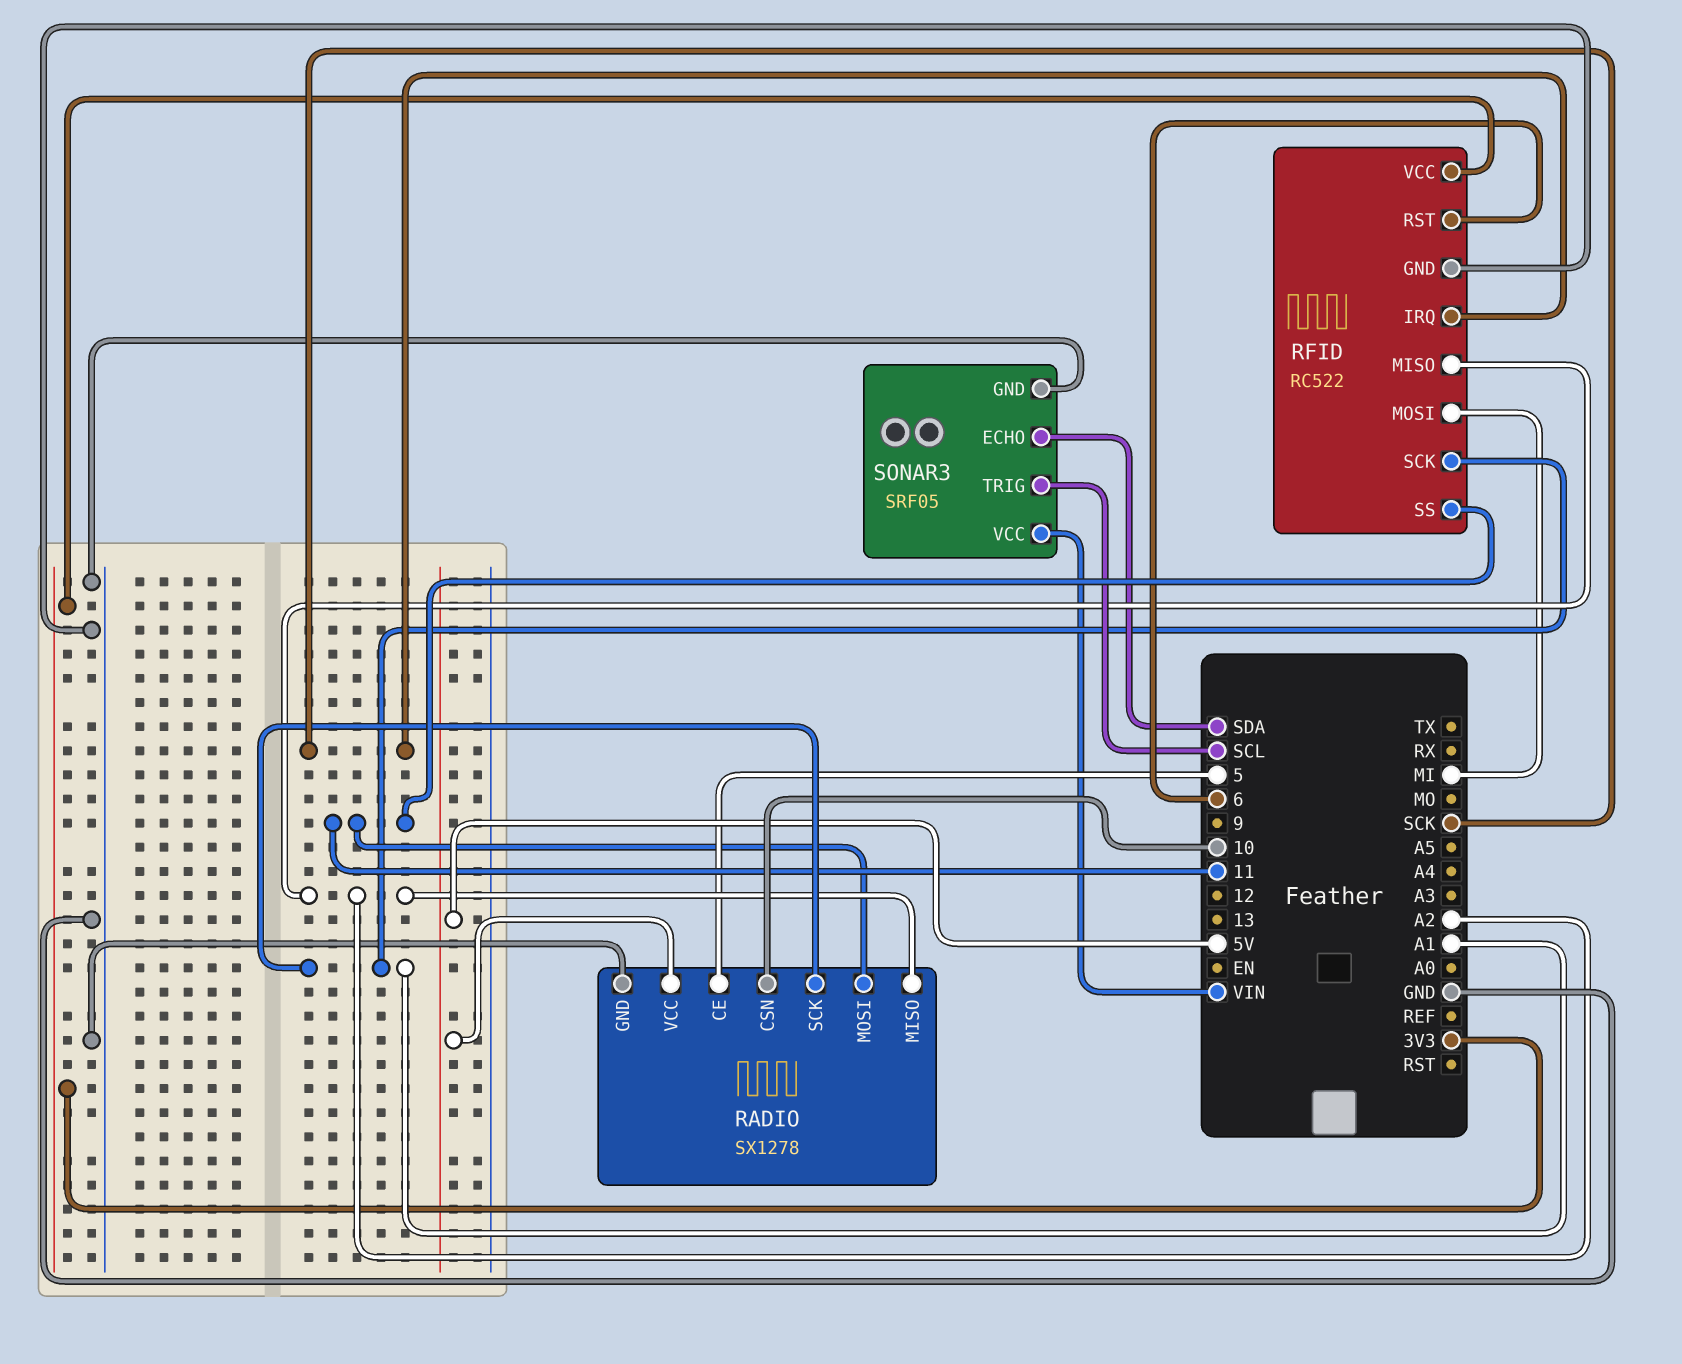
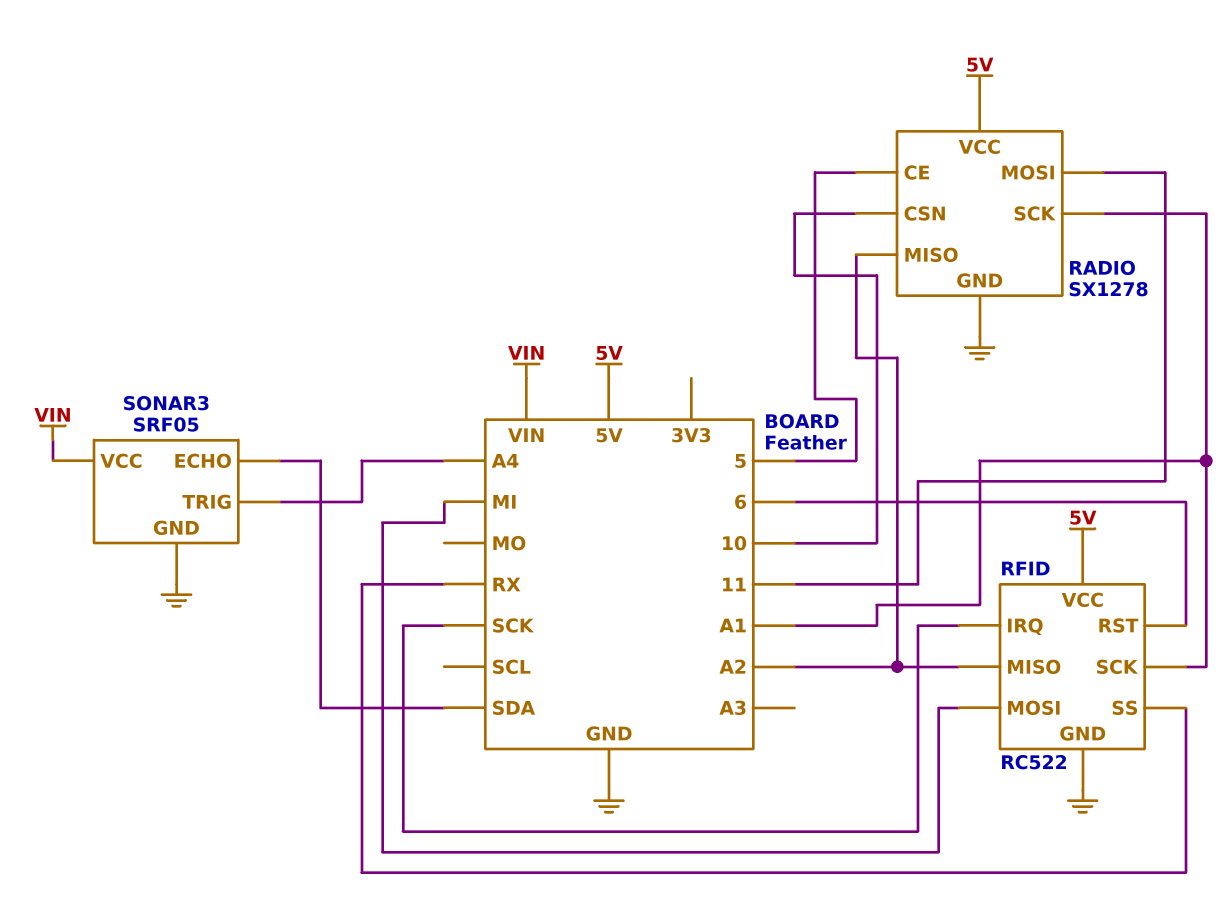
RFID pin SS: 11 -> RX
RFID pin VCC: 3V3 -> 5V
SONAR3 pin TRIG: SCL -> A4

